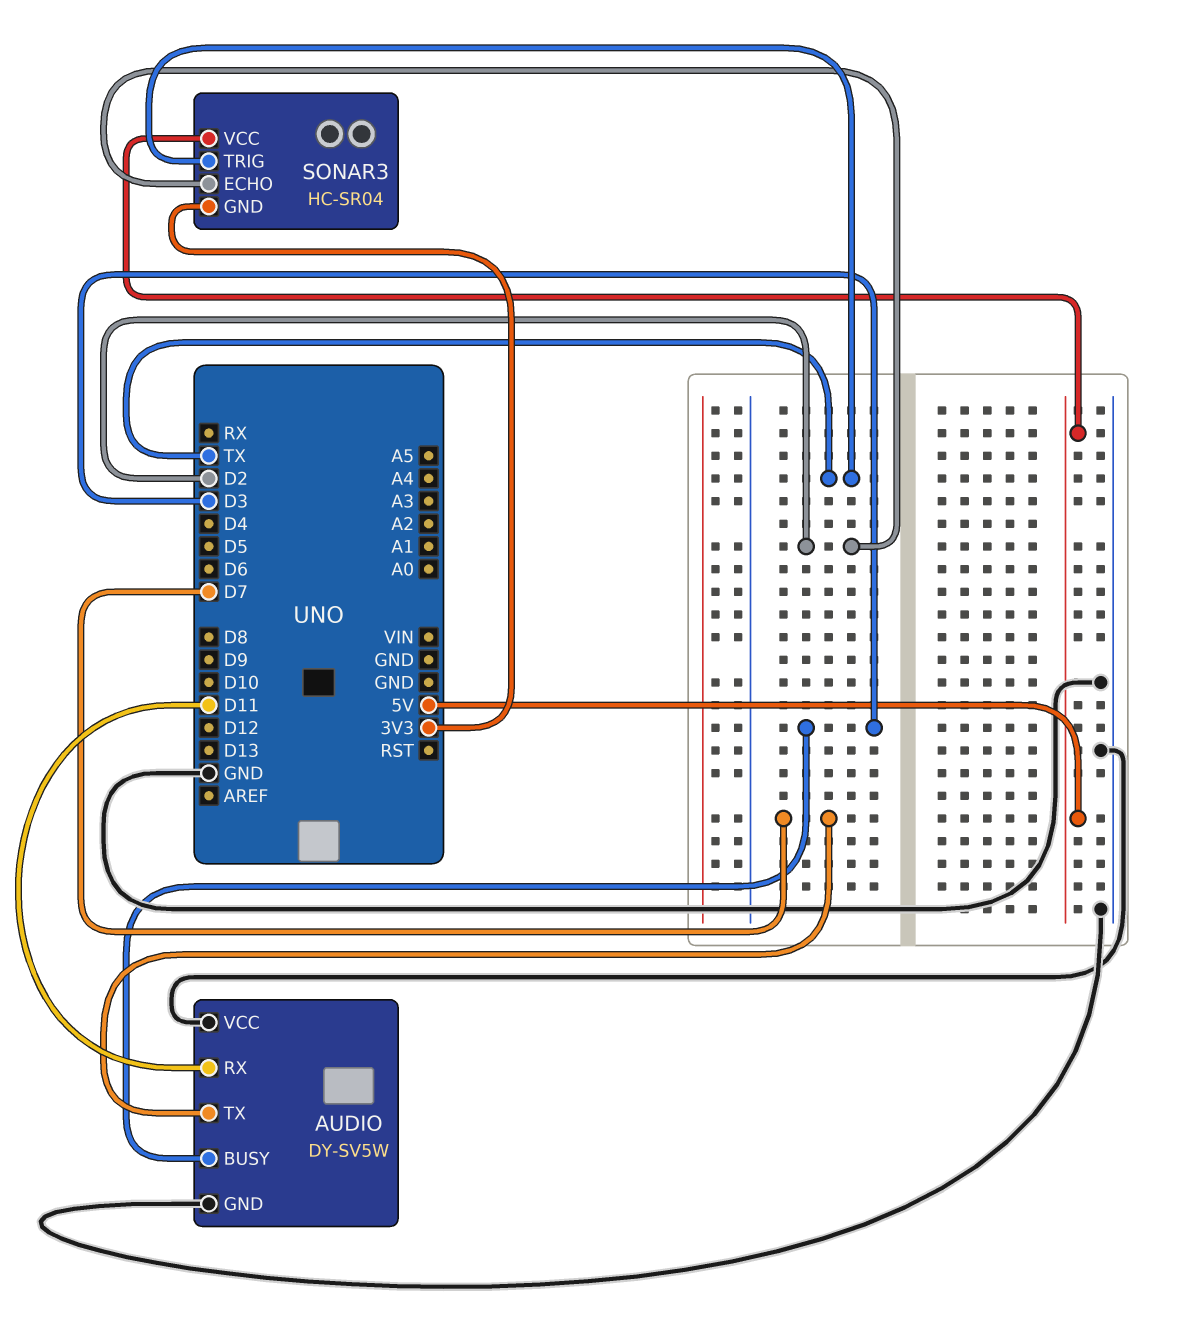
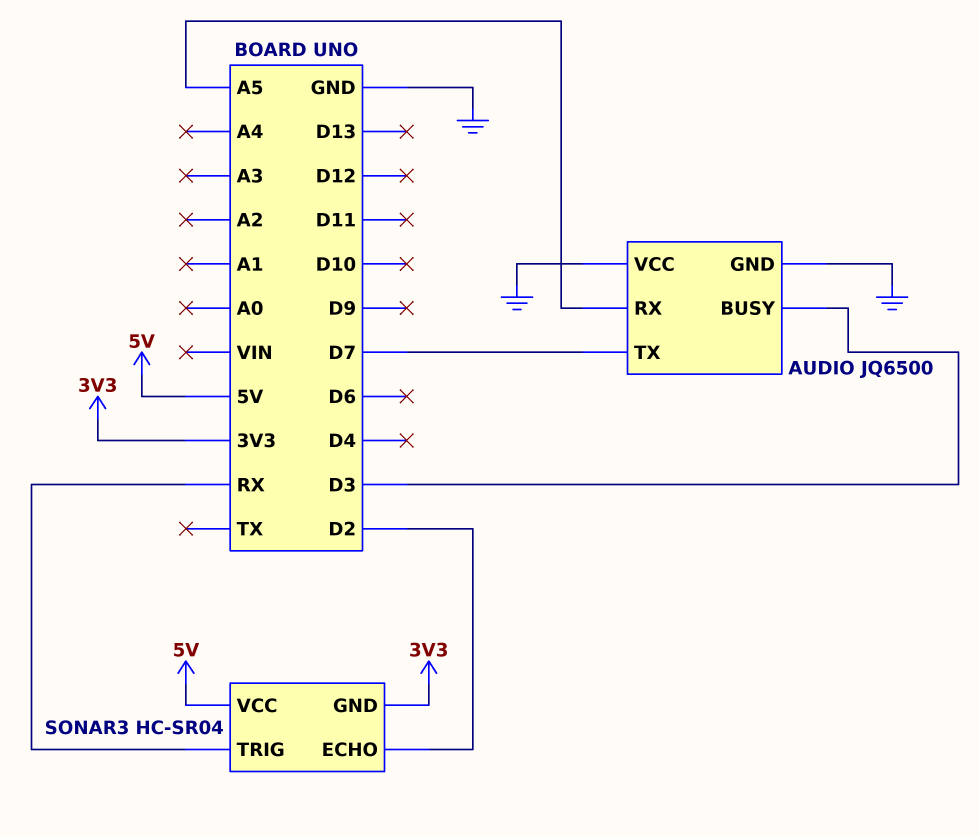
AUDIO: DY-SV5W -> JQ6500
AUDIO pin RX: D11 -> A5
SONAR3 pin TRIG: TX -> RX

